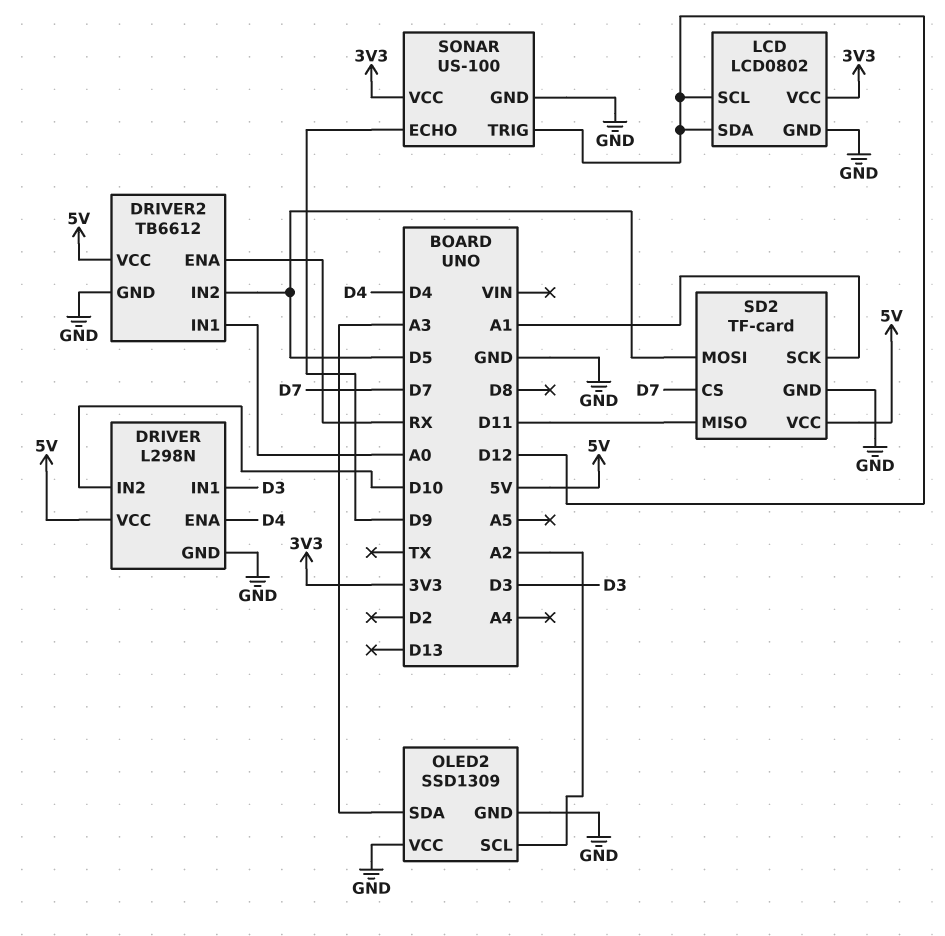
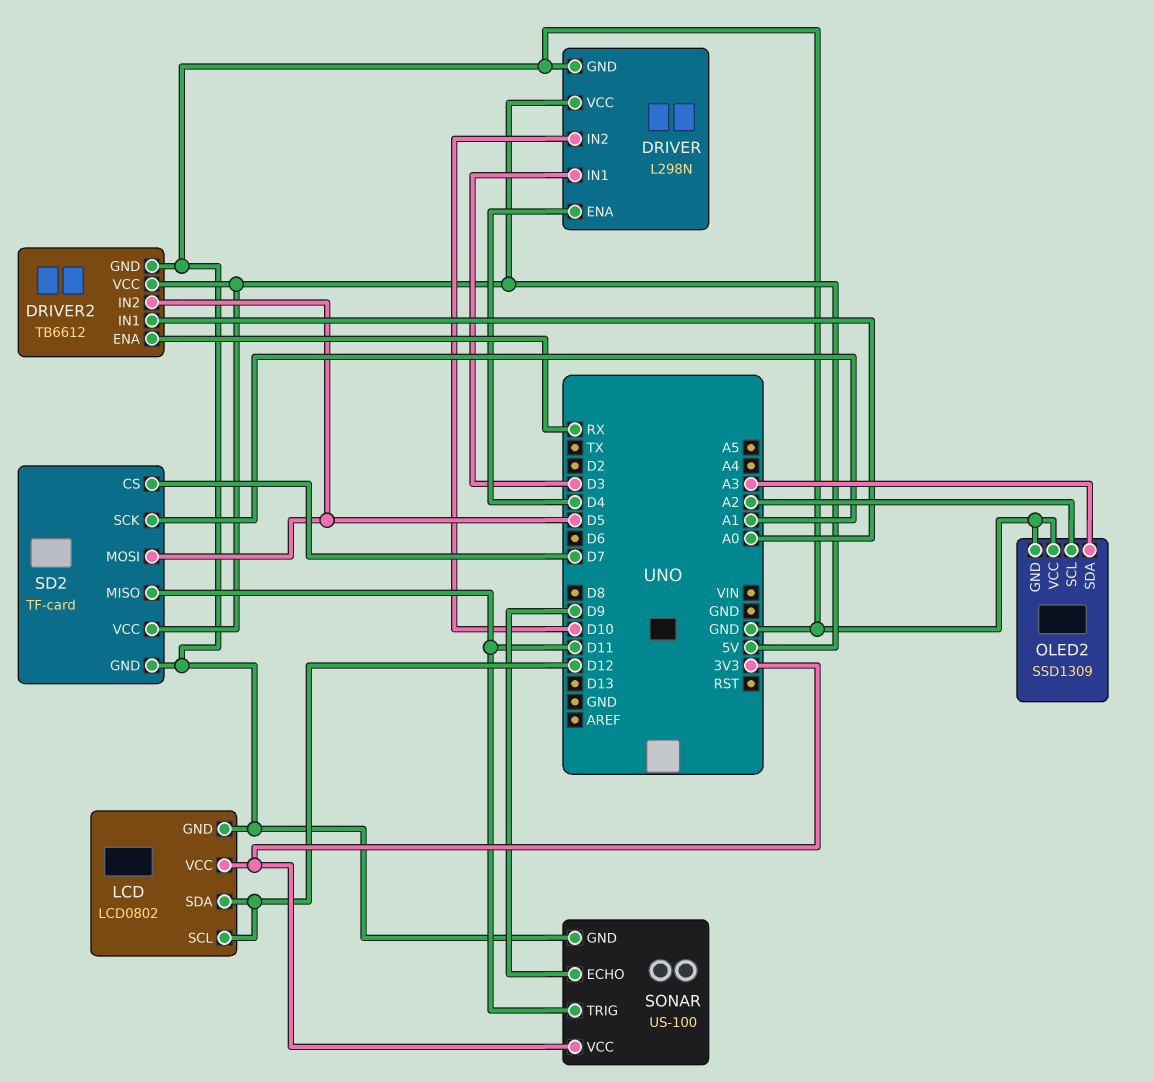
SONAR pin TRIG: D12 -> D11

